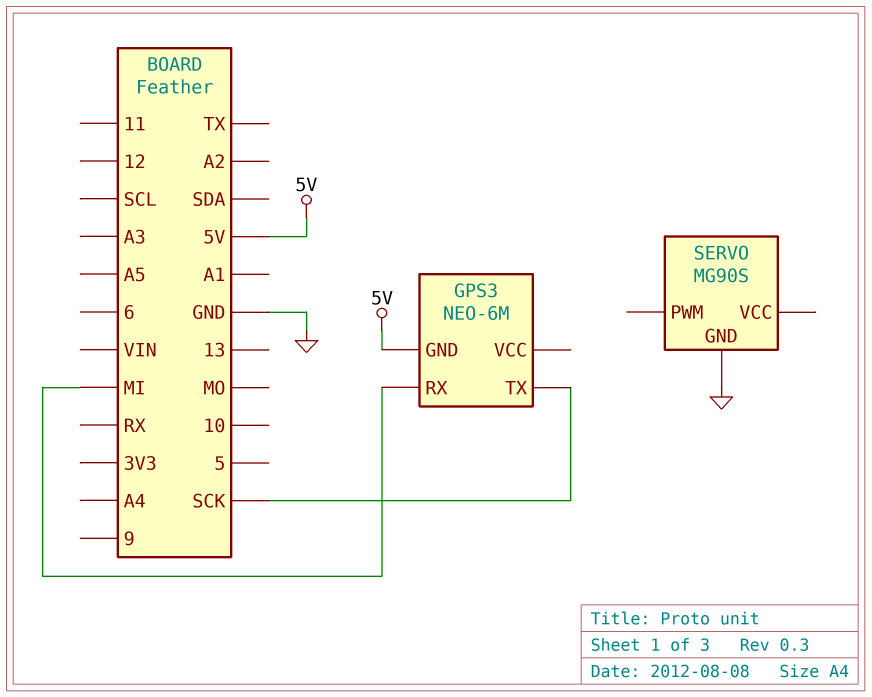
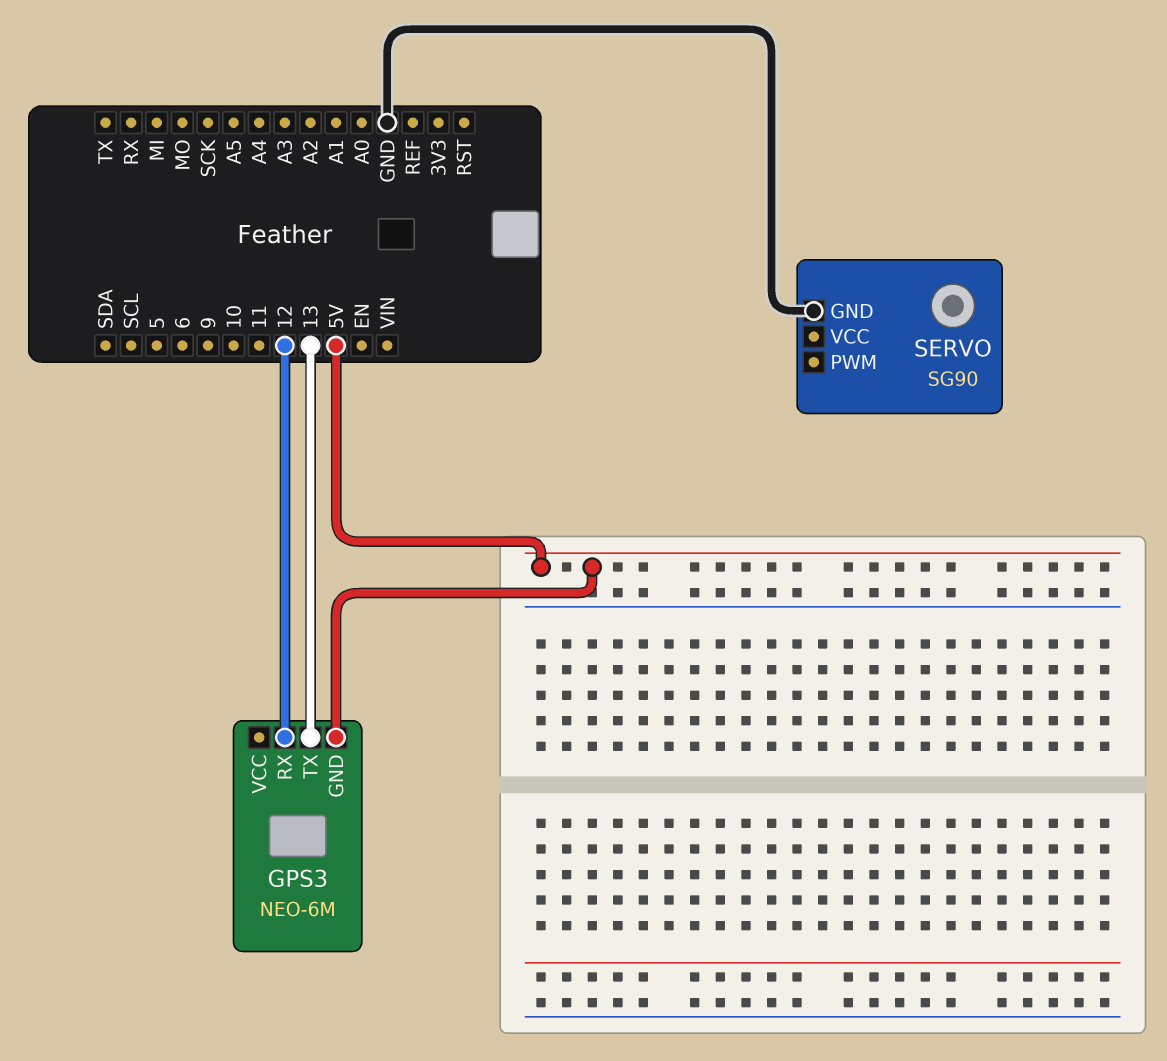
GPS3 pin RX: MI -> 12
GPS3 pin TX: SCK -> 13
SERVO: MG90S -> SG90

